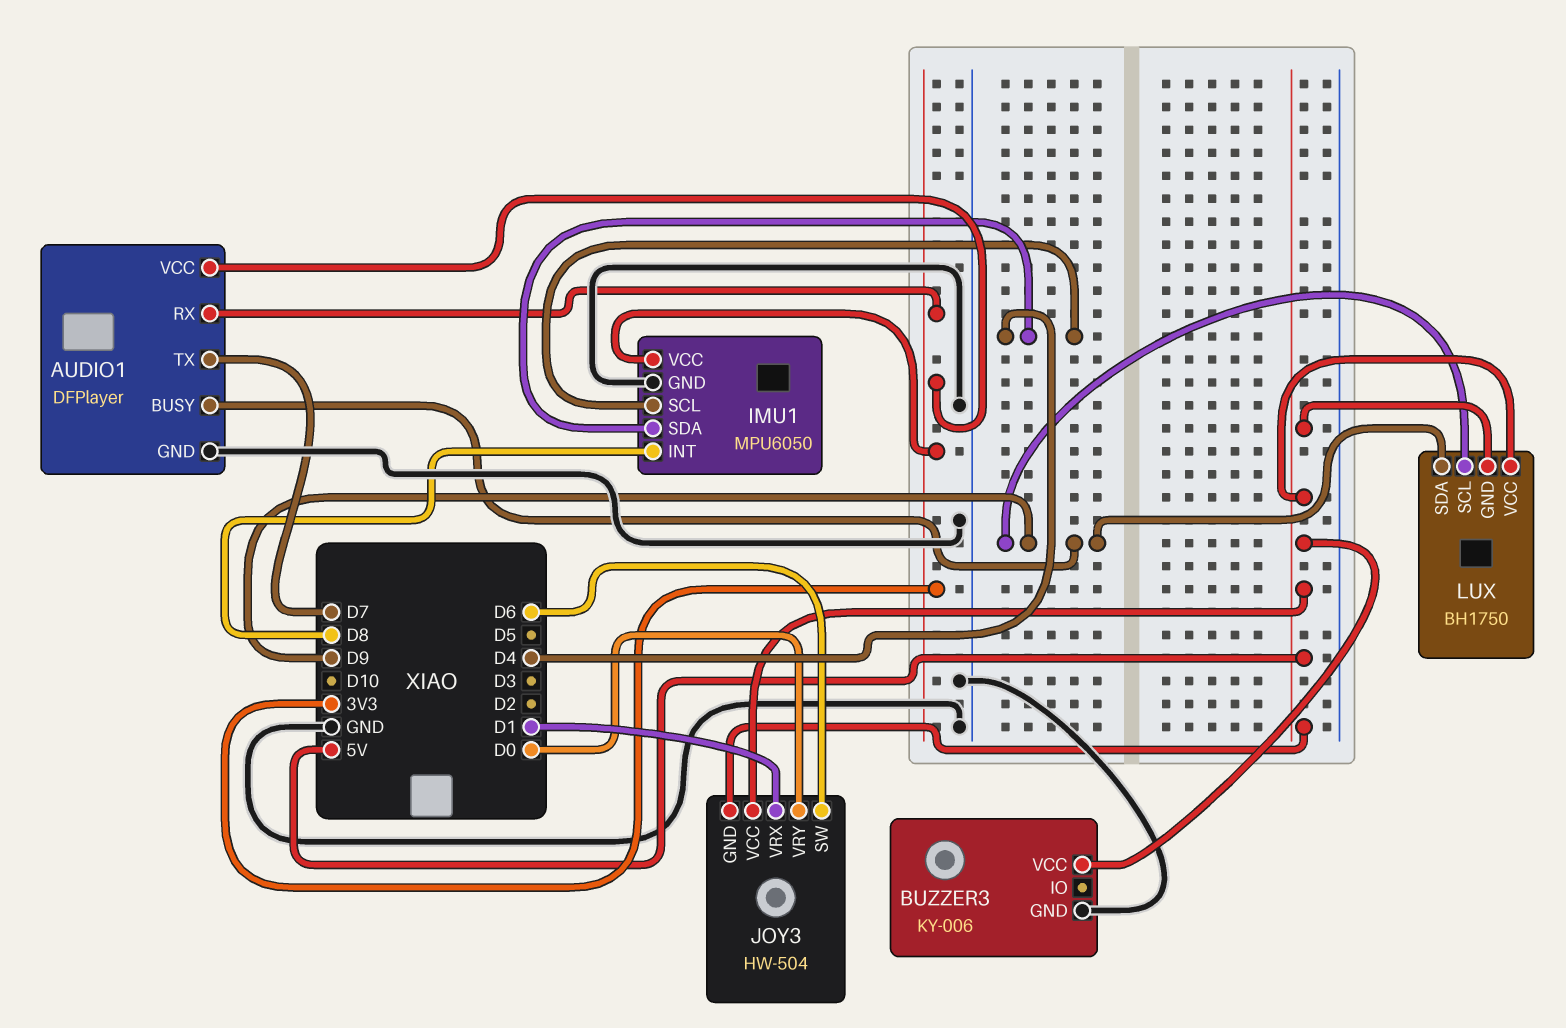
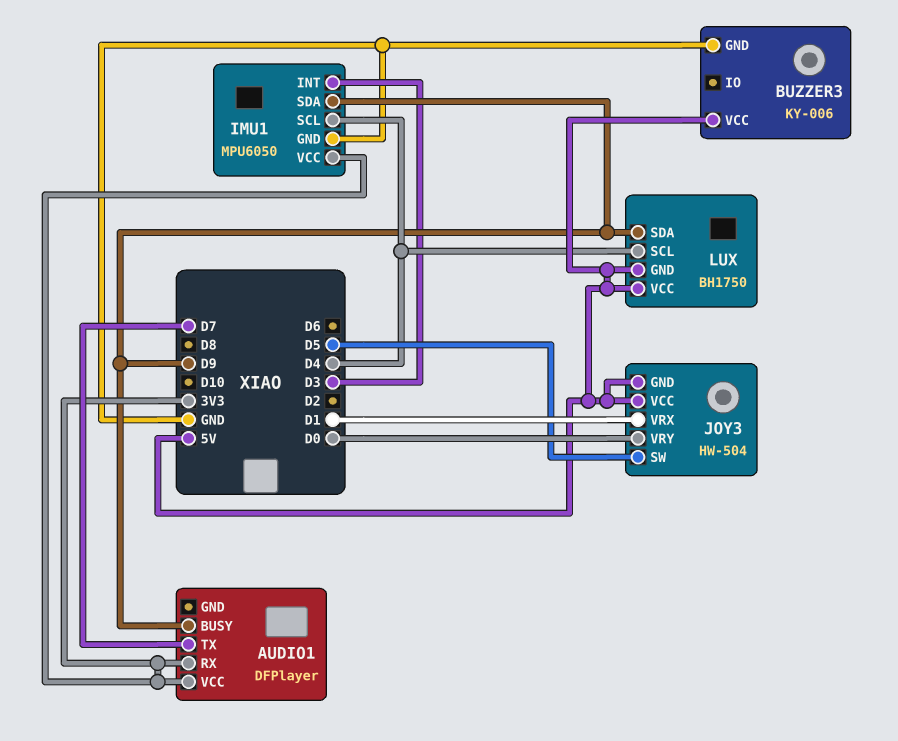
AUDIO1 pin GND: GND -> none
IMU1 pin INT: D8 -> D3
IMU1 pin SDA: D4 -> D9
JOY3 pin SW: D6 -> D5
LUX pin SCL: D9 -> D4

